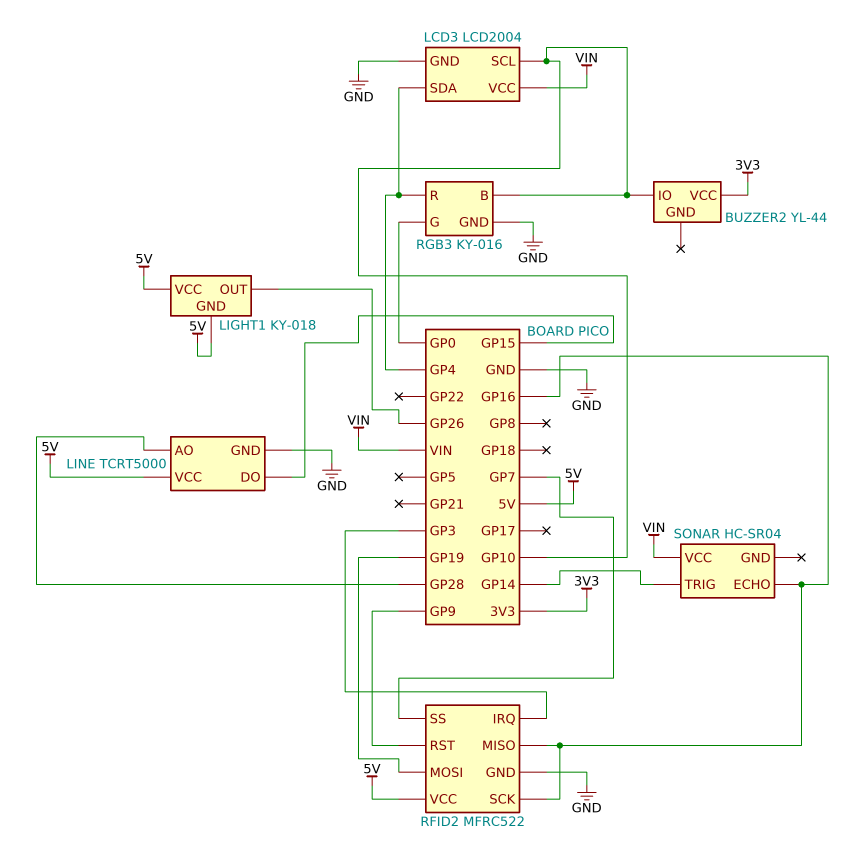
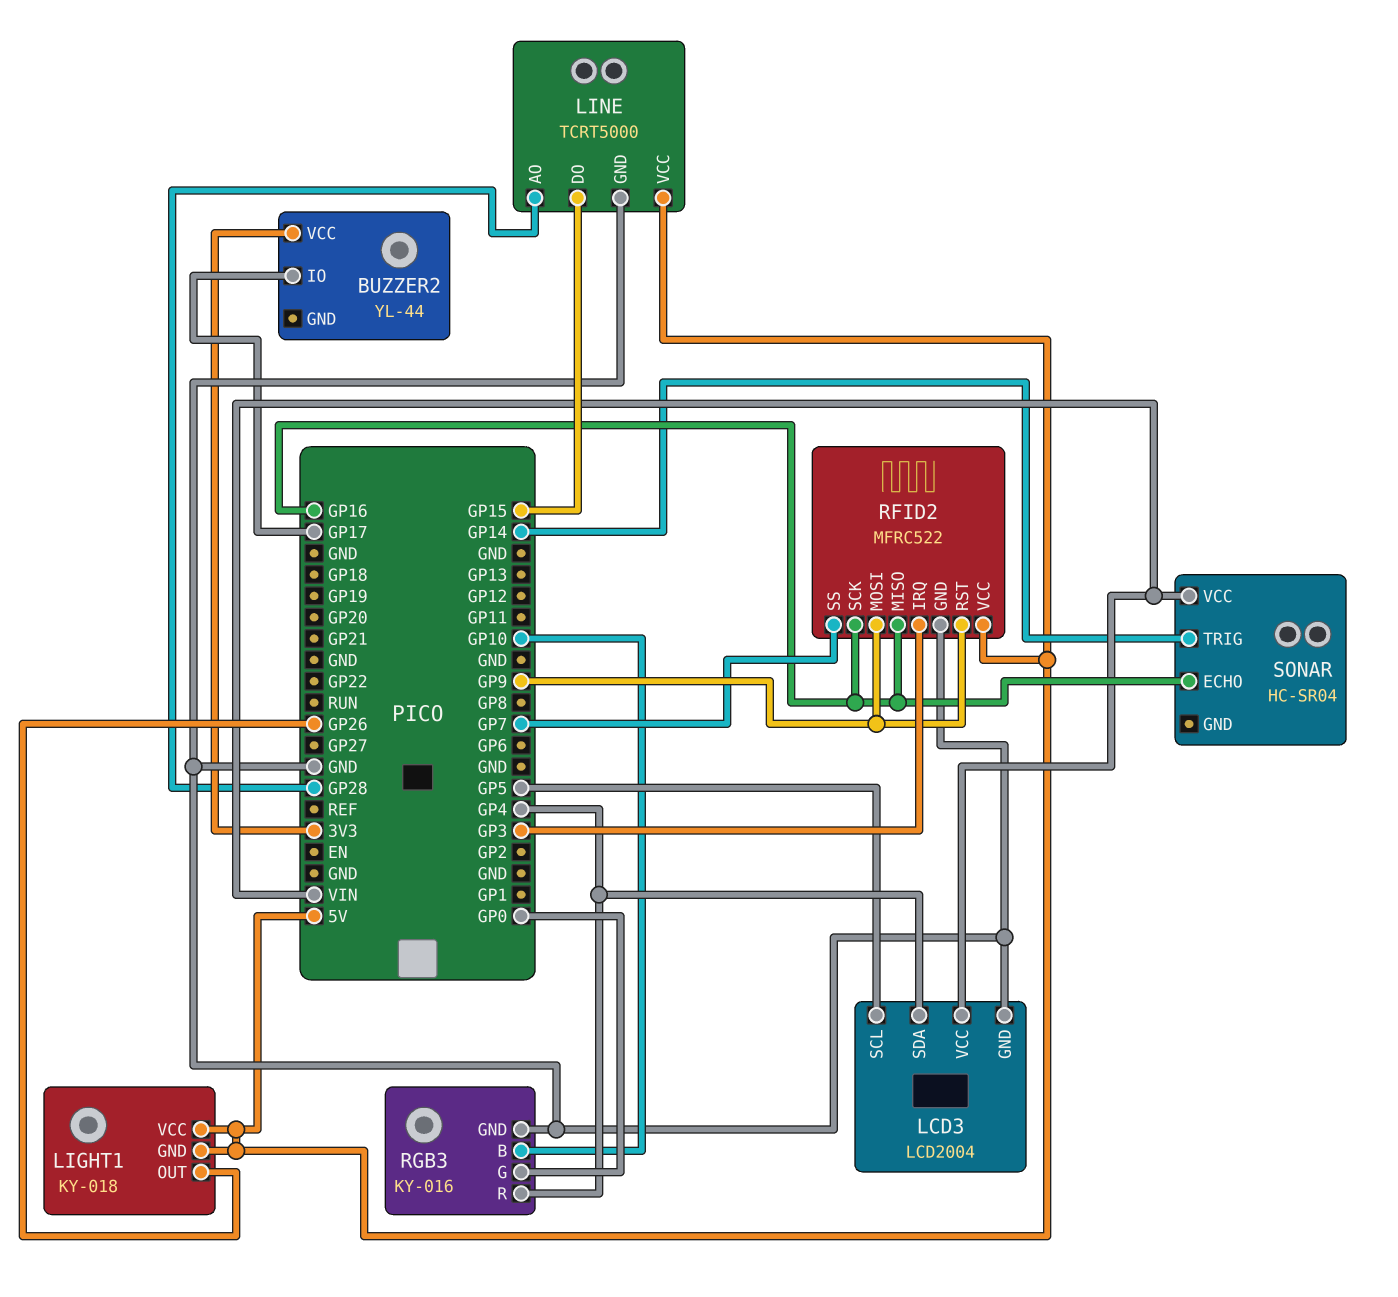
BUZZER2 pin IO: GP10 -> GP17
LCD3 pin SCL: GP10 -> GP5
RFID2 pin MOSI: GP19 -> GP9

